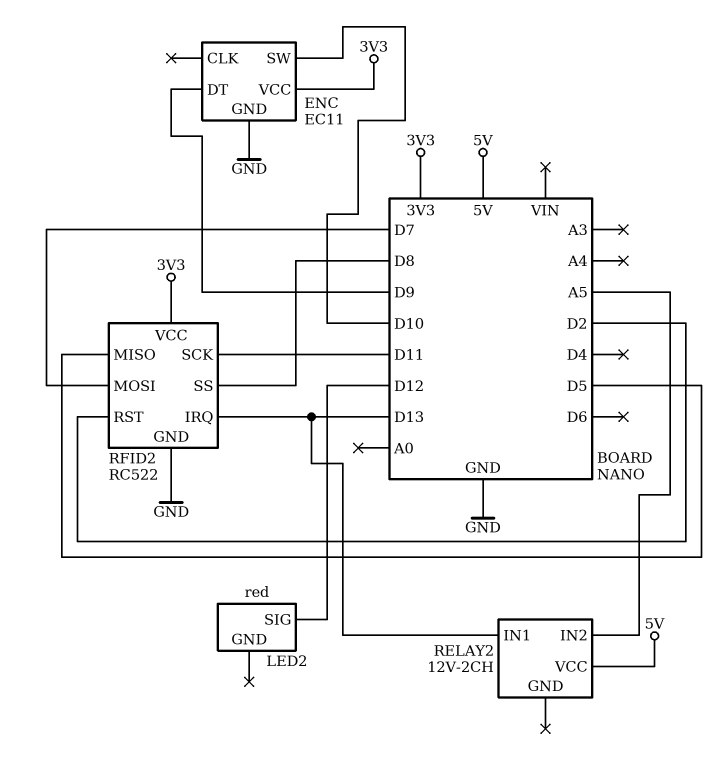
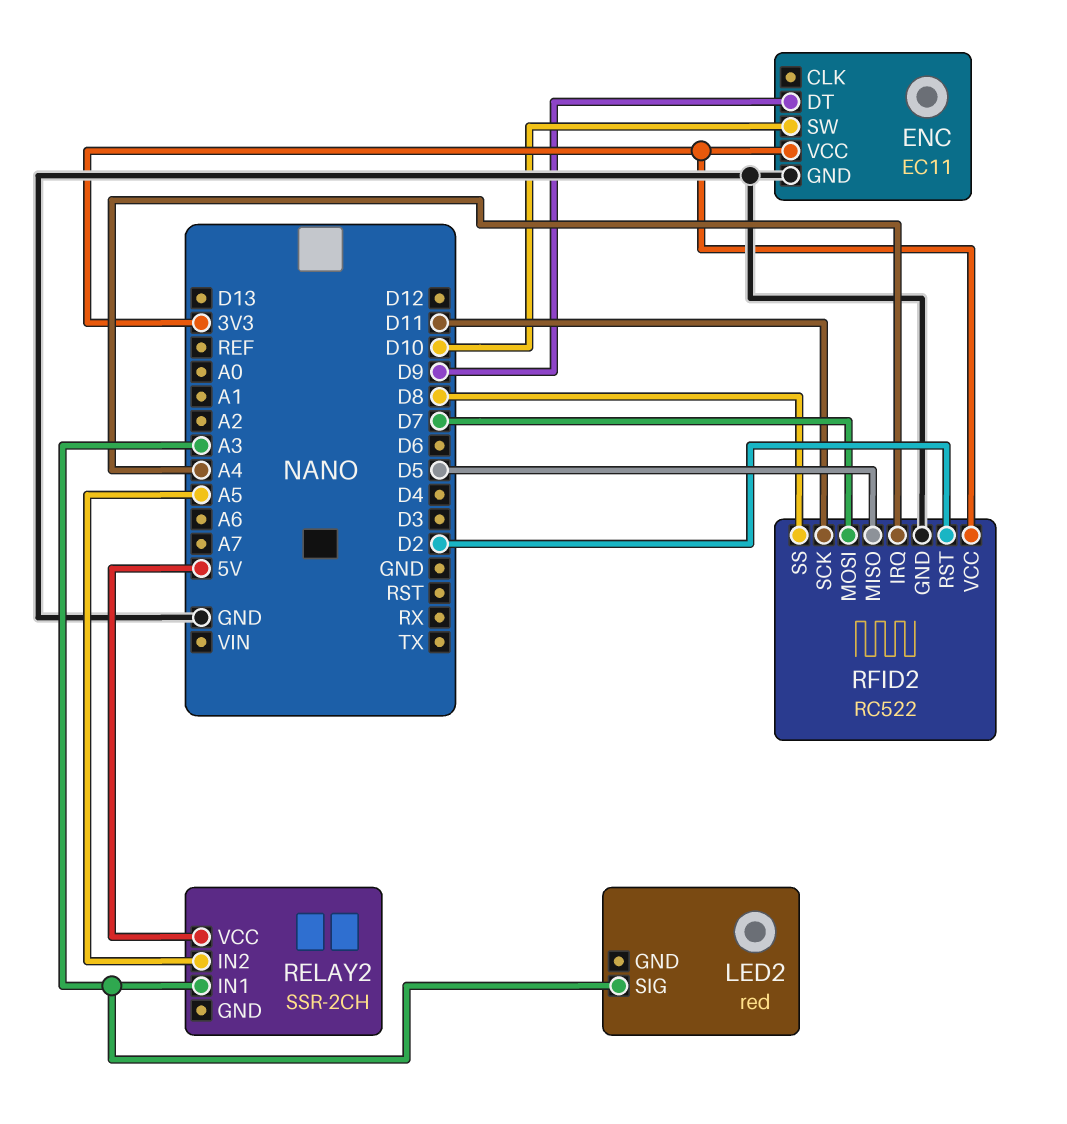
LED2 pin SIG: D12 -> A3
RELAY2: 12V-2CH -> SSR-2CH
RELAY2 pin IN1: D13 -> A3
RFID2 pin IRQ: D13 -> A4

